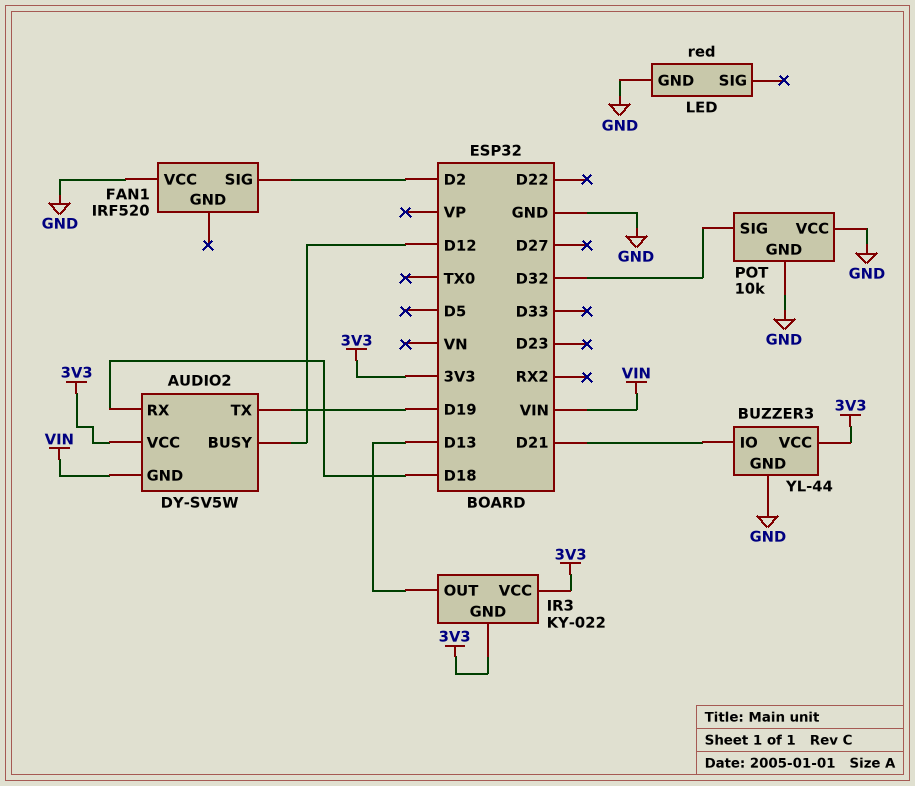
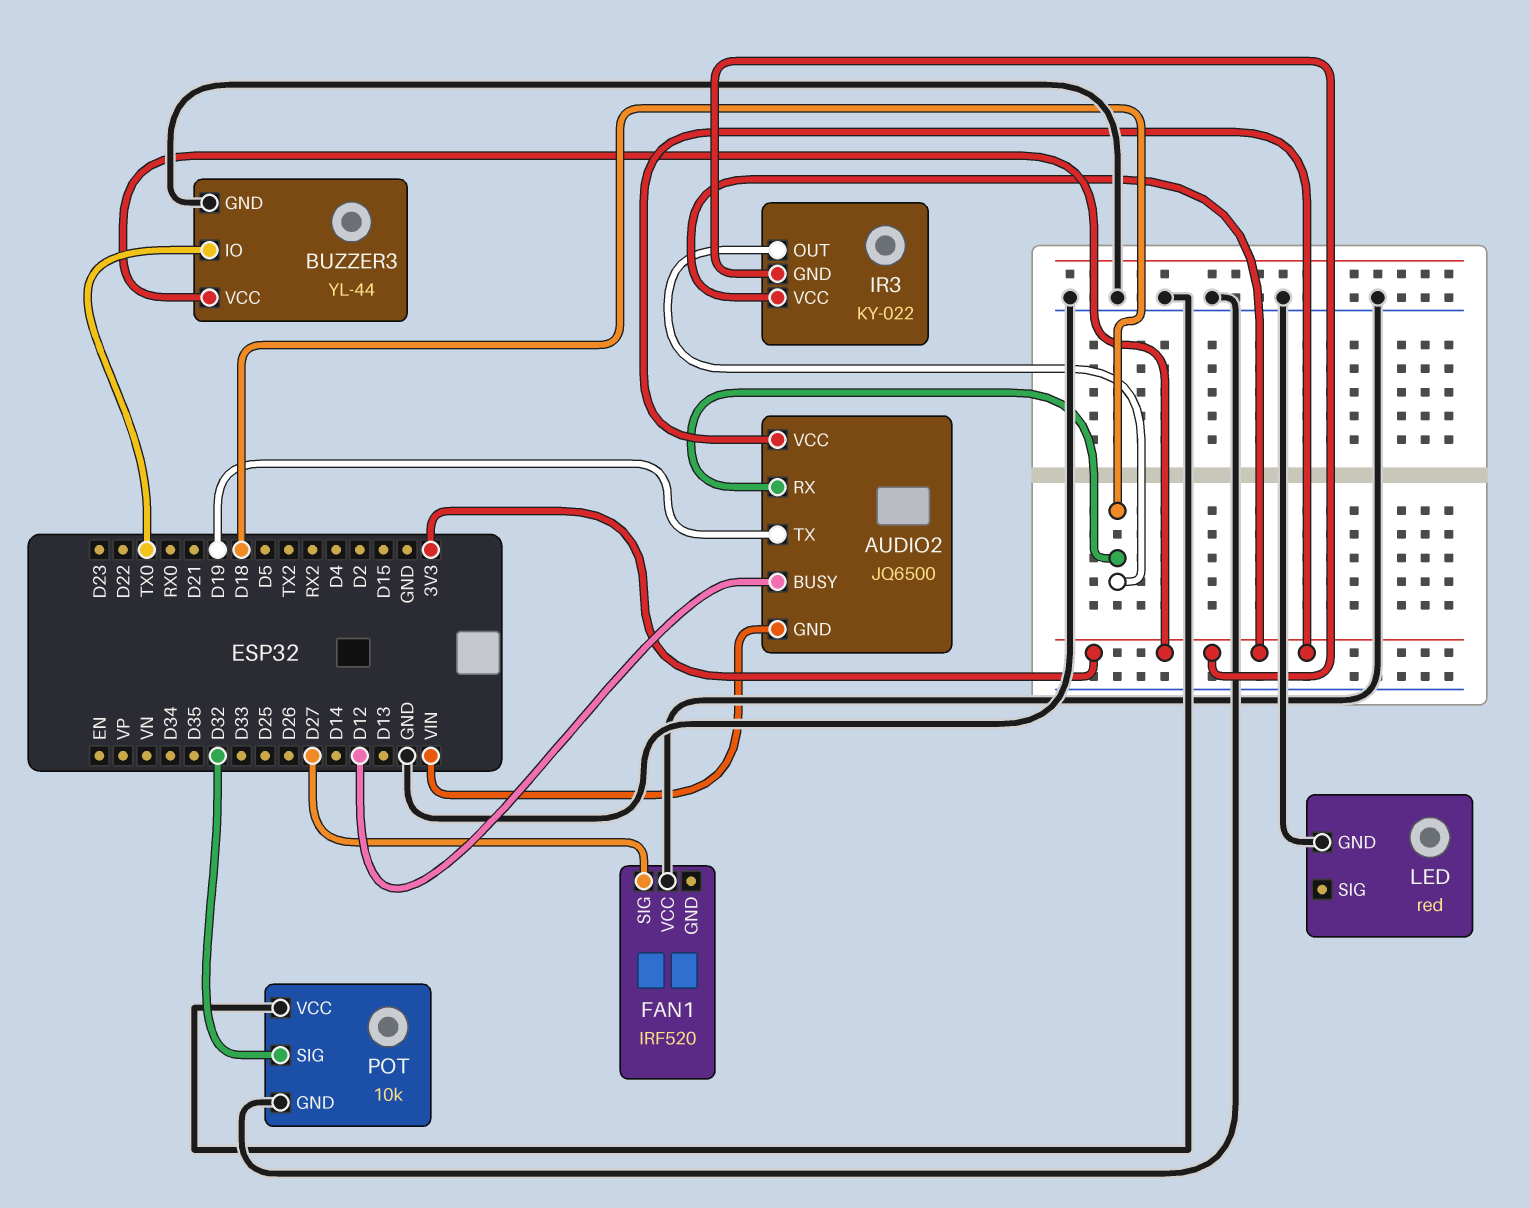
AUDIO2: DY-SV5W -> JQ6500
BUZZER3 pin IO: D21 -> TX0
FAN1 pin SIG: D2 -> D27
IR3 pin OUT: D13 -> D18

